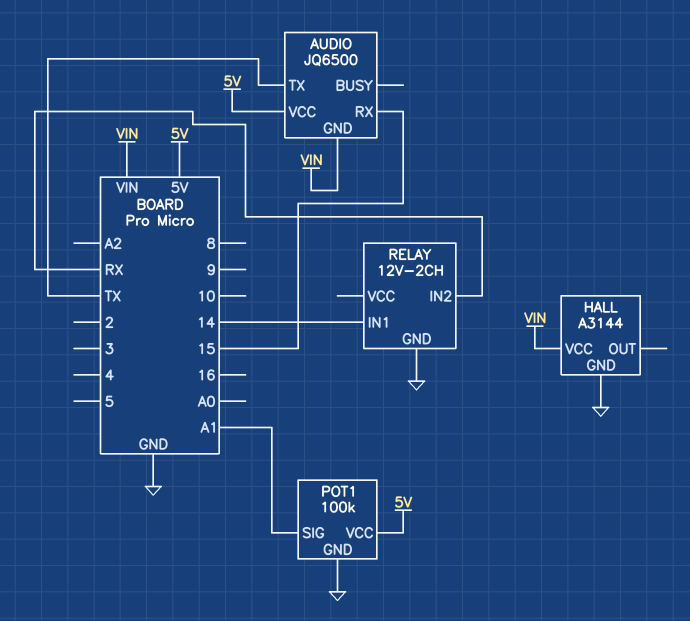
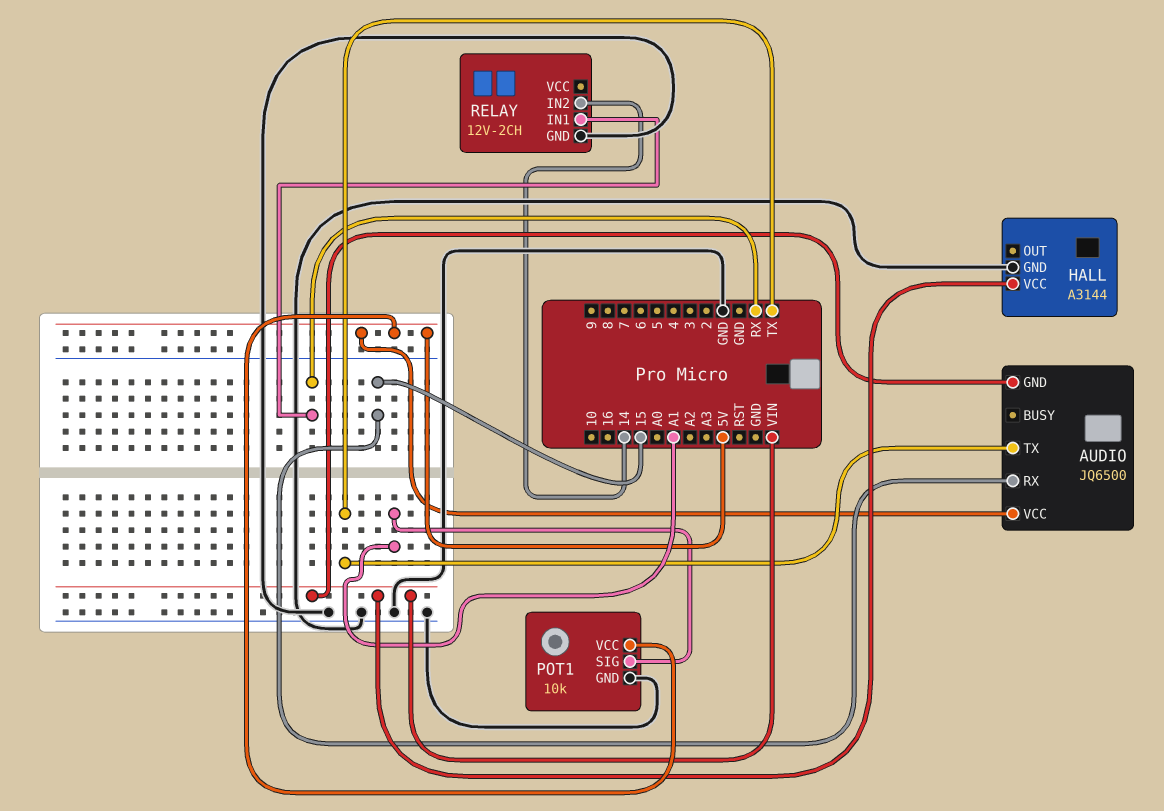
POT1: 100k -> 10k
RELAY pin IN1: 14 -> RX
RELAY pin IN2: RX -> 14

